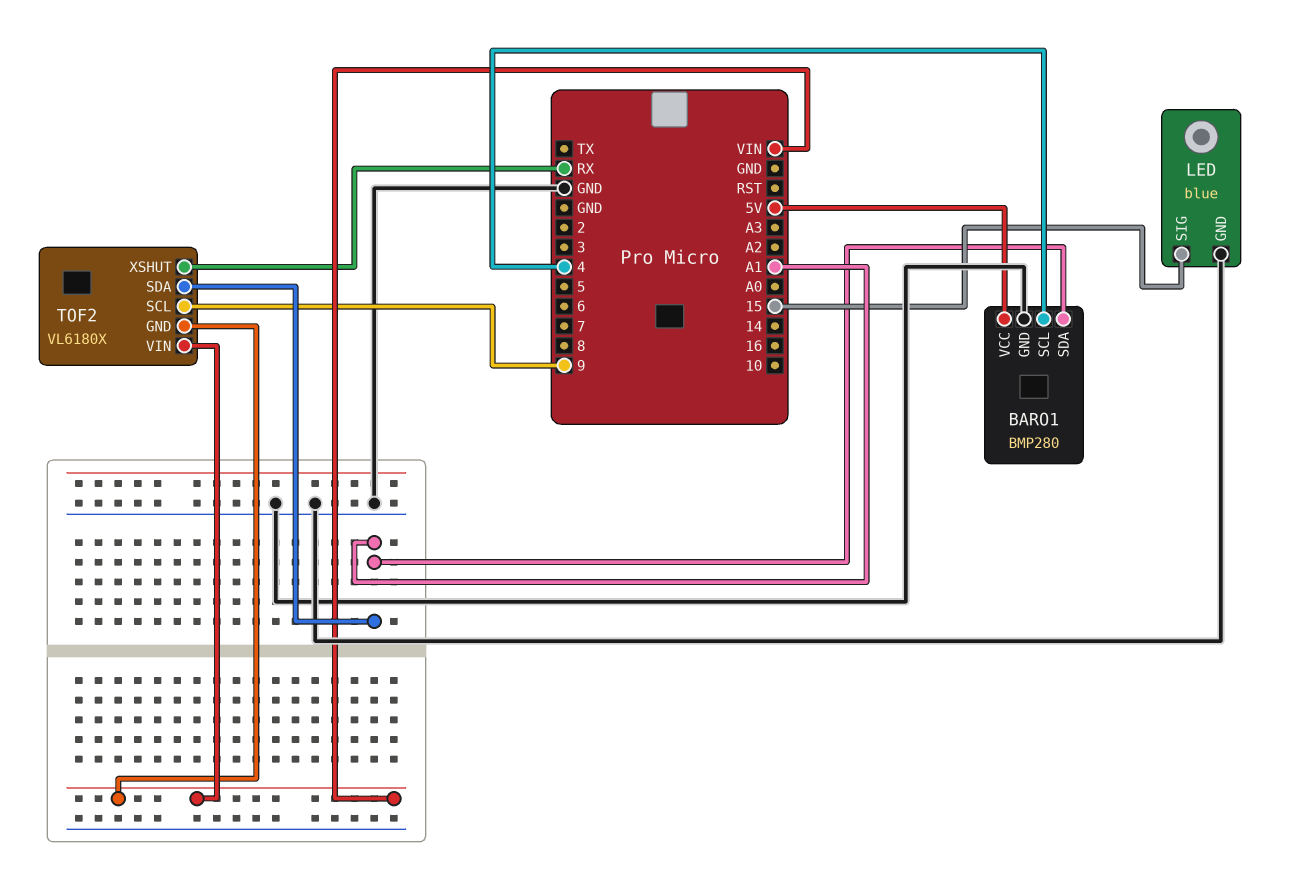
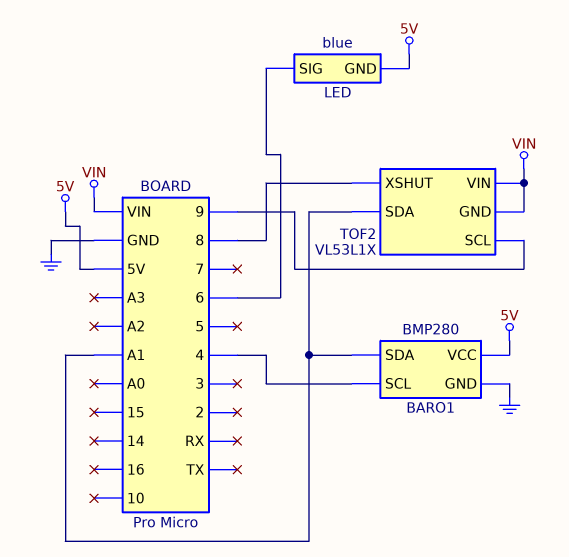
LED pin GND: GND -> 5V
LED pin SIG: 15 -> 6
TOF2: VL6180X -> VL53L1X
TOF2 pin XSHUT: RX -> 8

